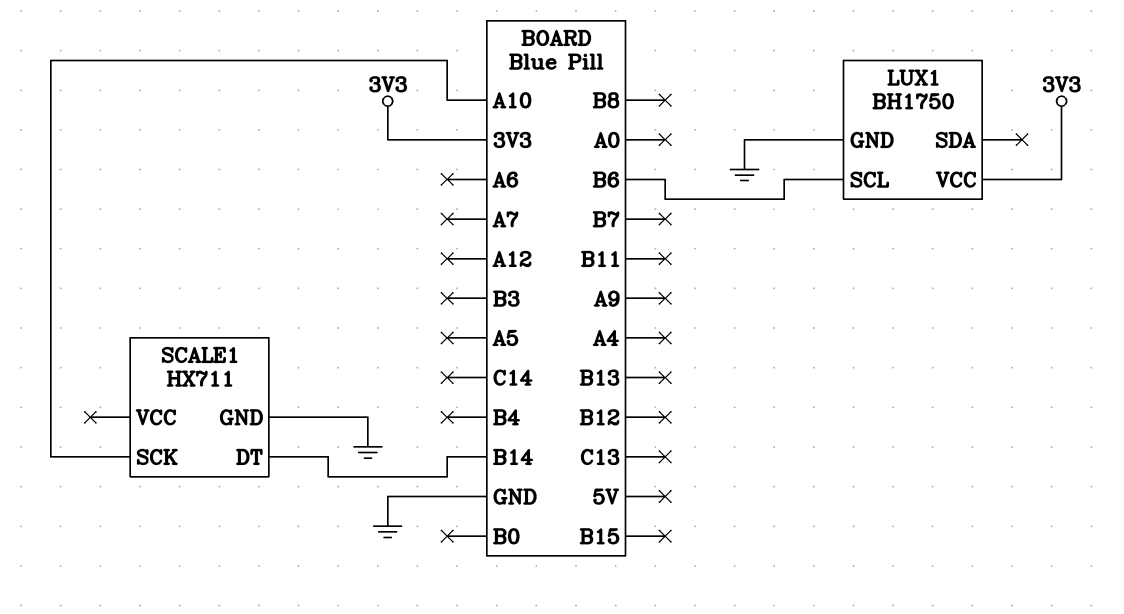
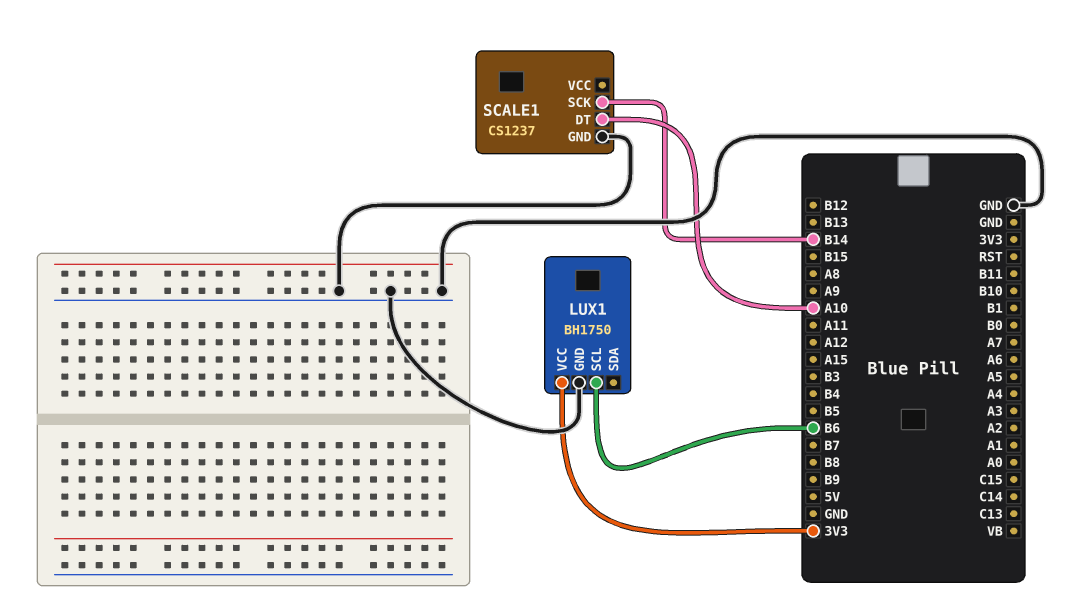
SCALE1: HX711 -> CS1237
SCALE1 pin DT: B14 -> A10
SCALE1 pin SCK: A10 -> B14

